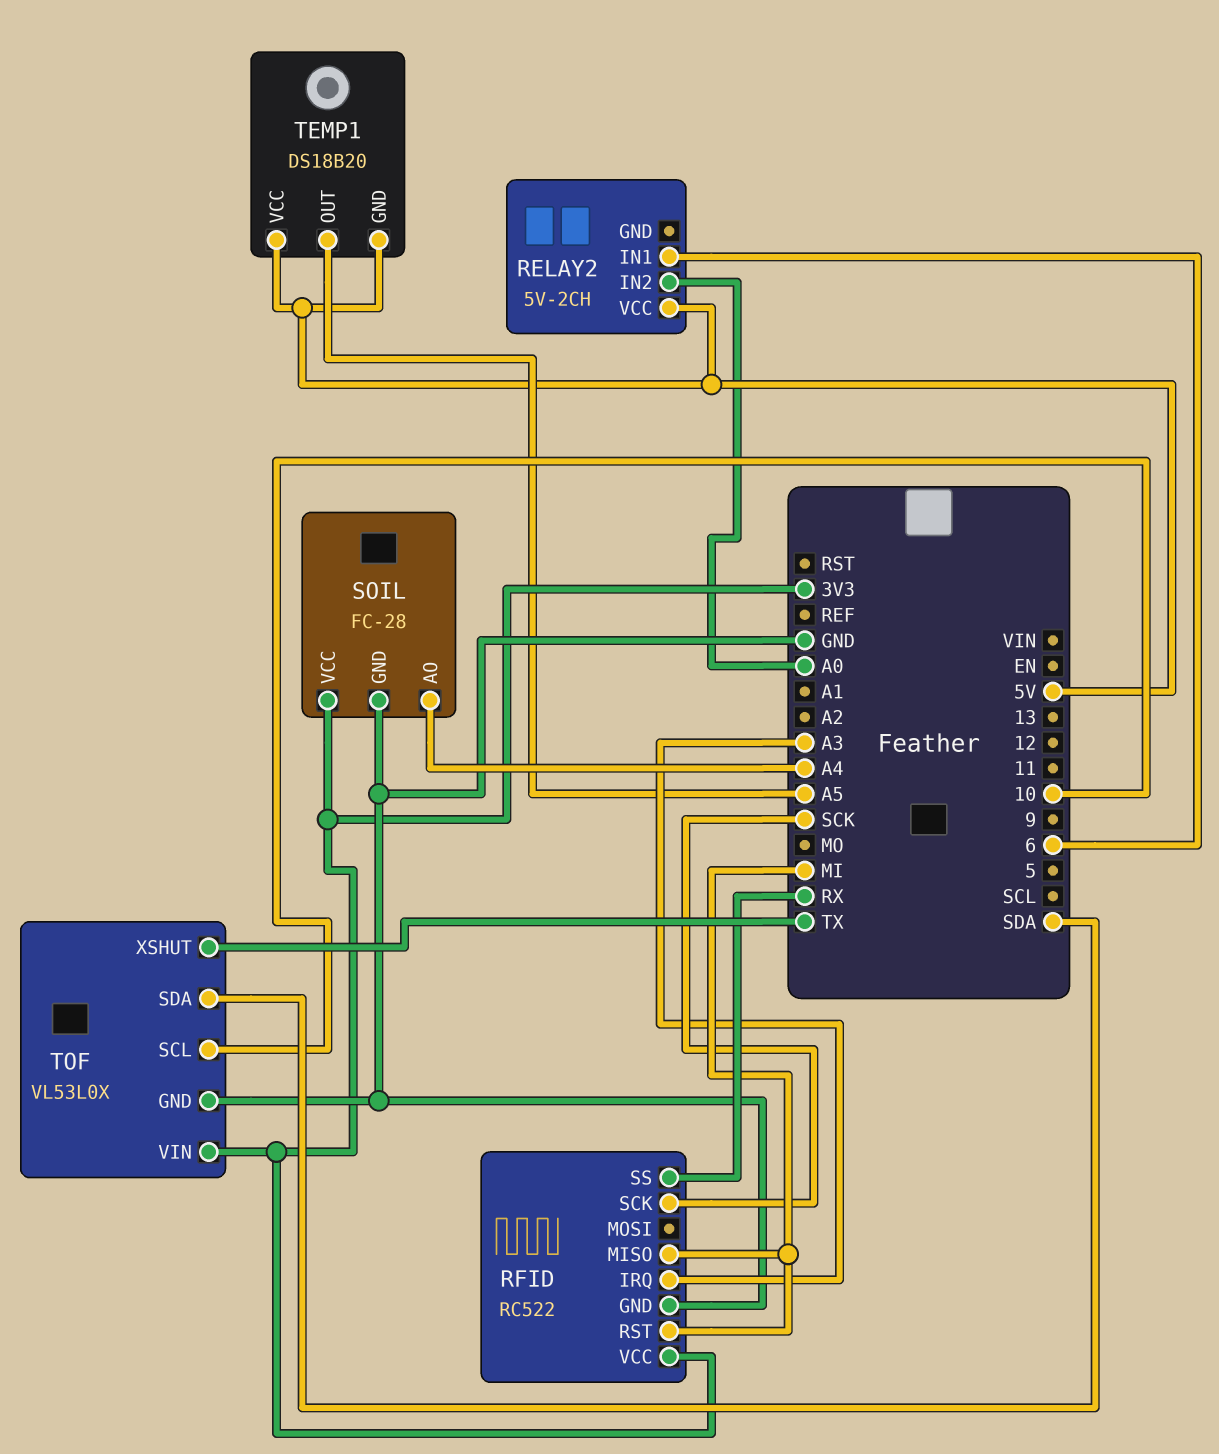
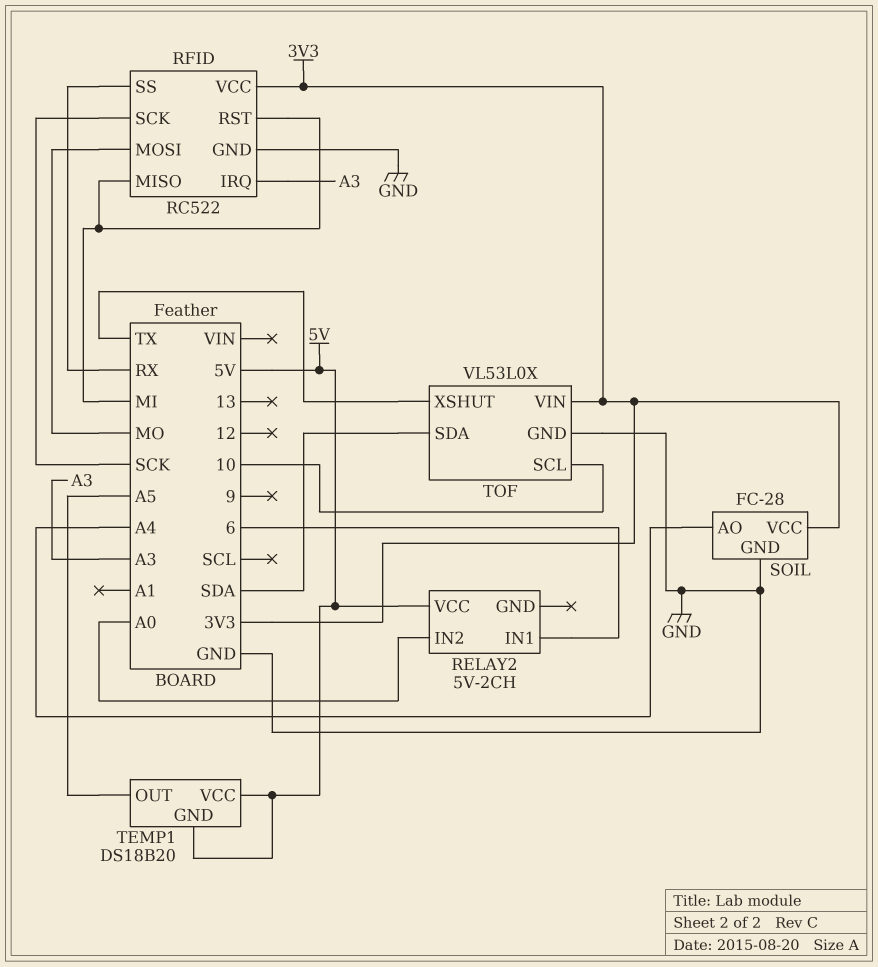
RFID pin MOSI: none -> MO

